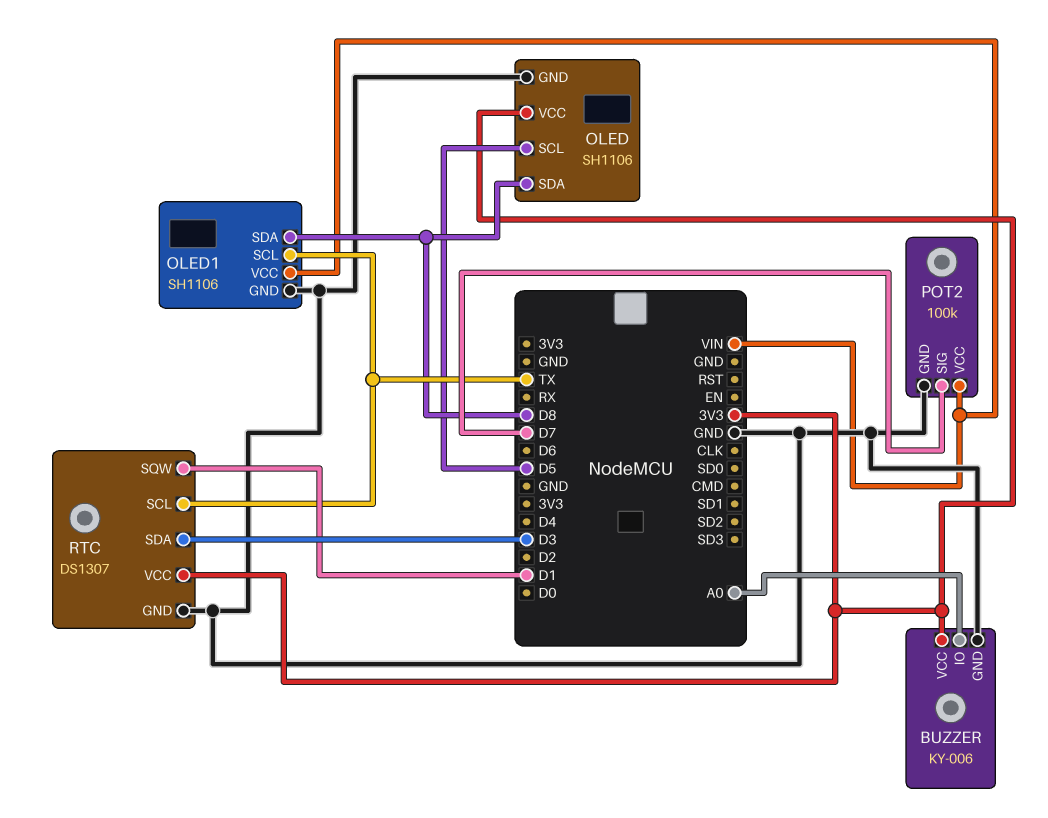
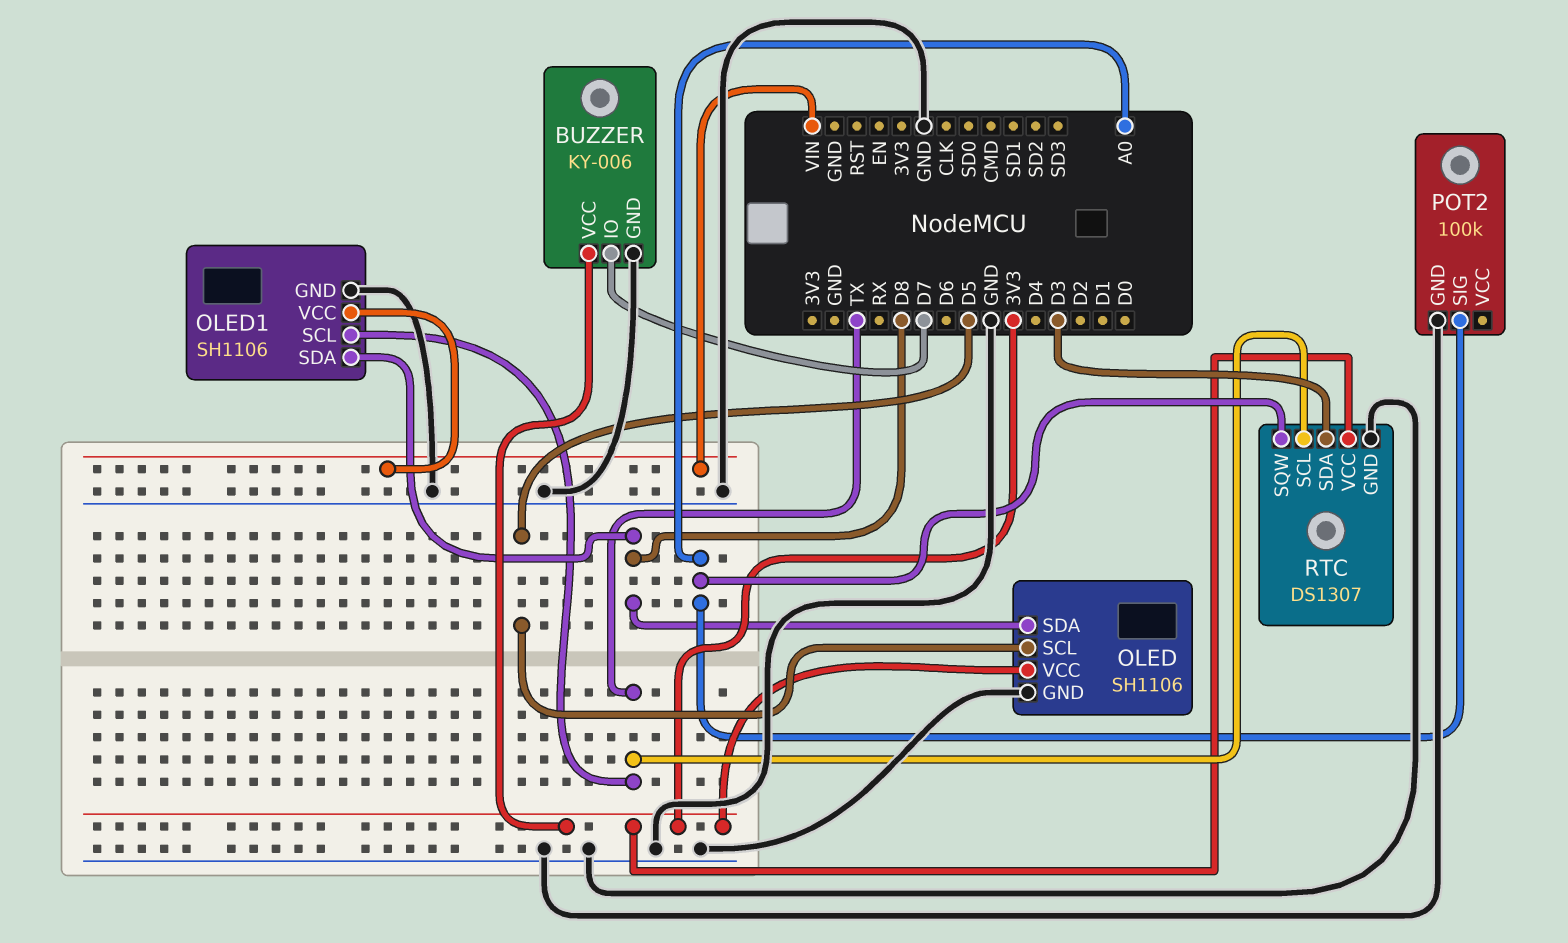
BUZZER pin IO: A0 -> D7
POT2 pin SIG: D7 -> A0
POT2 pin VCC: VIN -> none
RTC pin SQW: D1 -> A0

